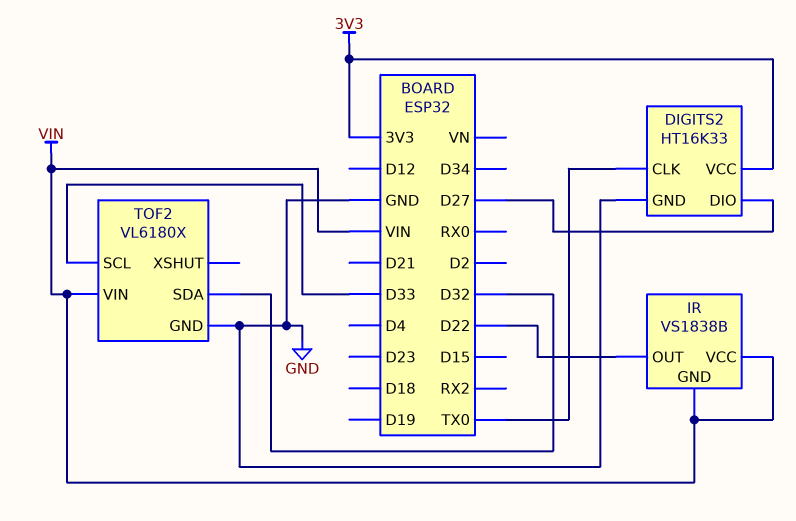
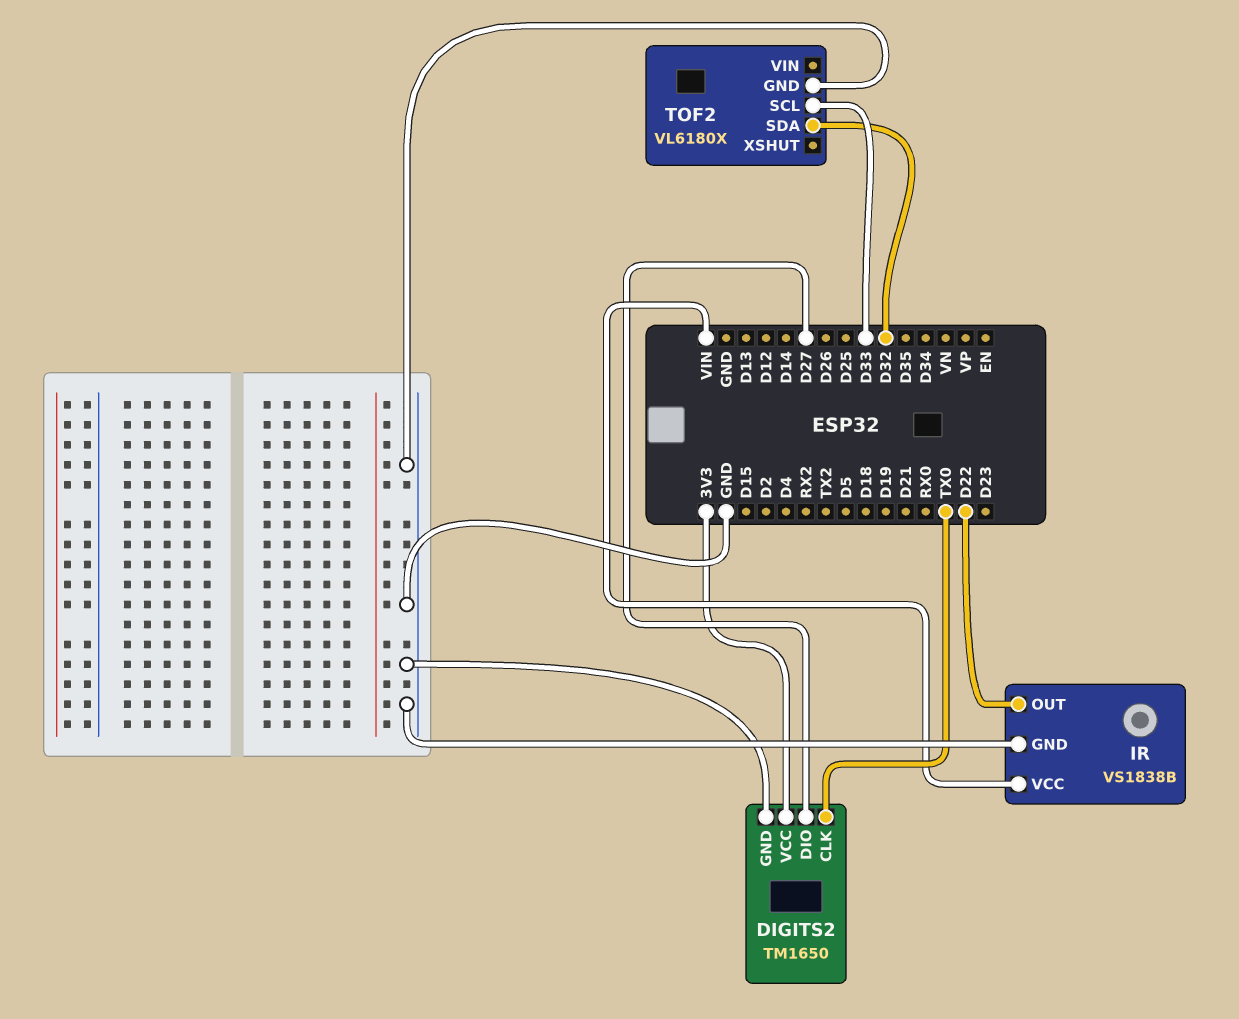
DIGITS2: HT16K33 -> TM1650
IR pin GND: VIN -> GND
TOF2 pin VIN: VIN -> none

